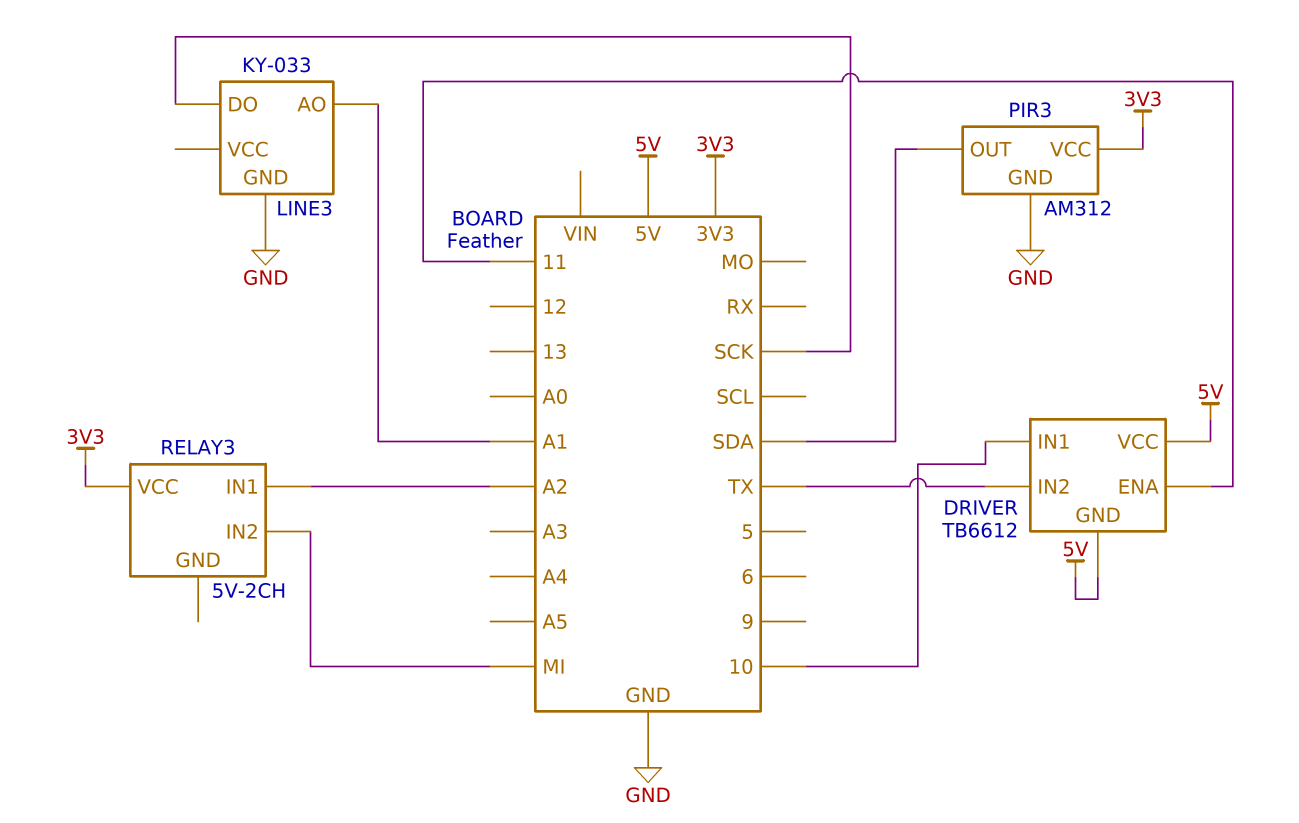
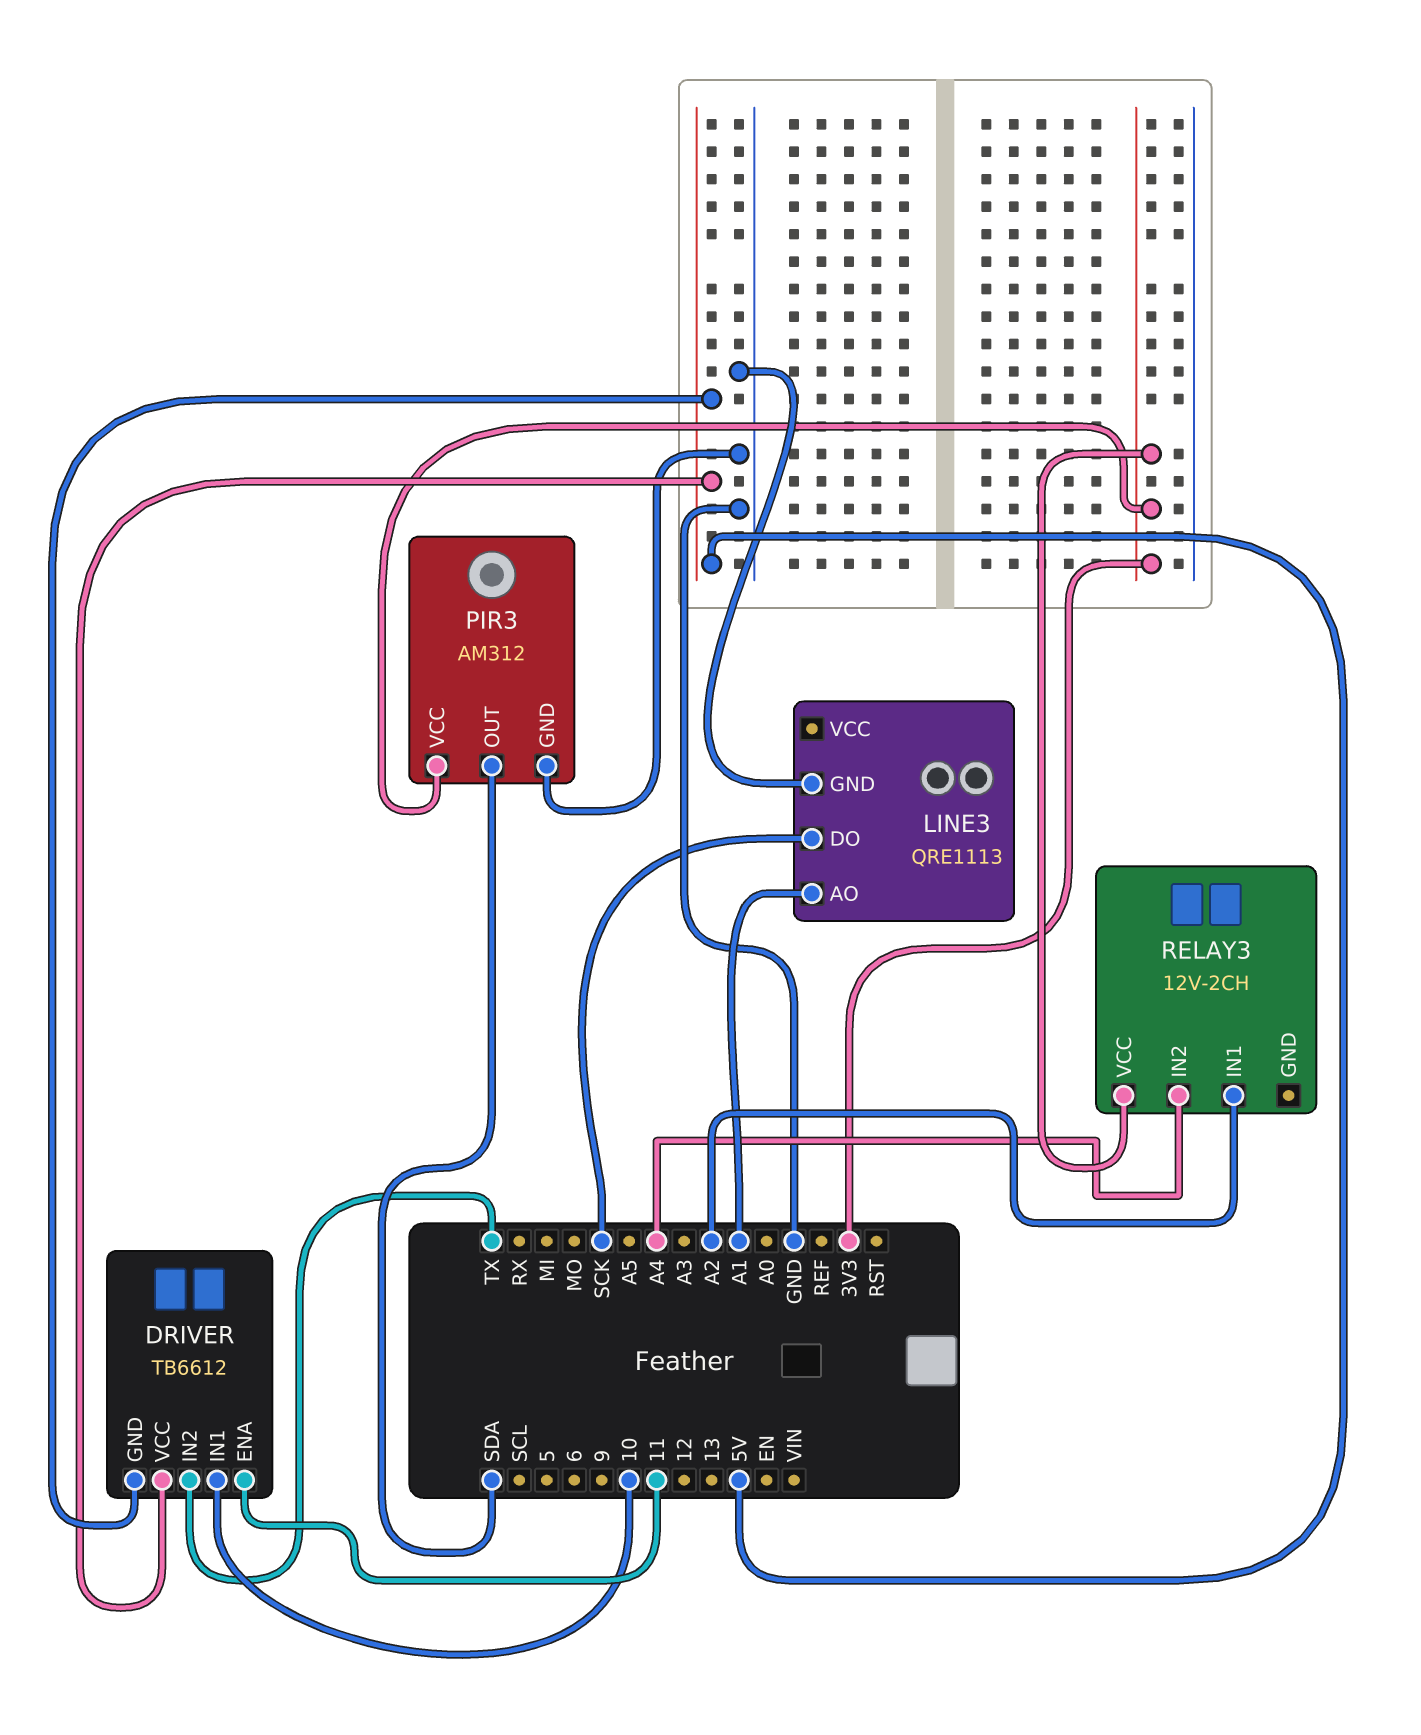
LINE3: KY-033 -> QRE1113
RELAY3: 5V-2CH -> 12V-2CH
RELAY3 pin IN2: MI -> A4

